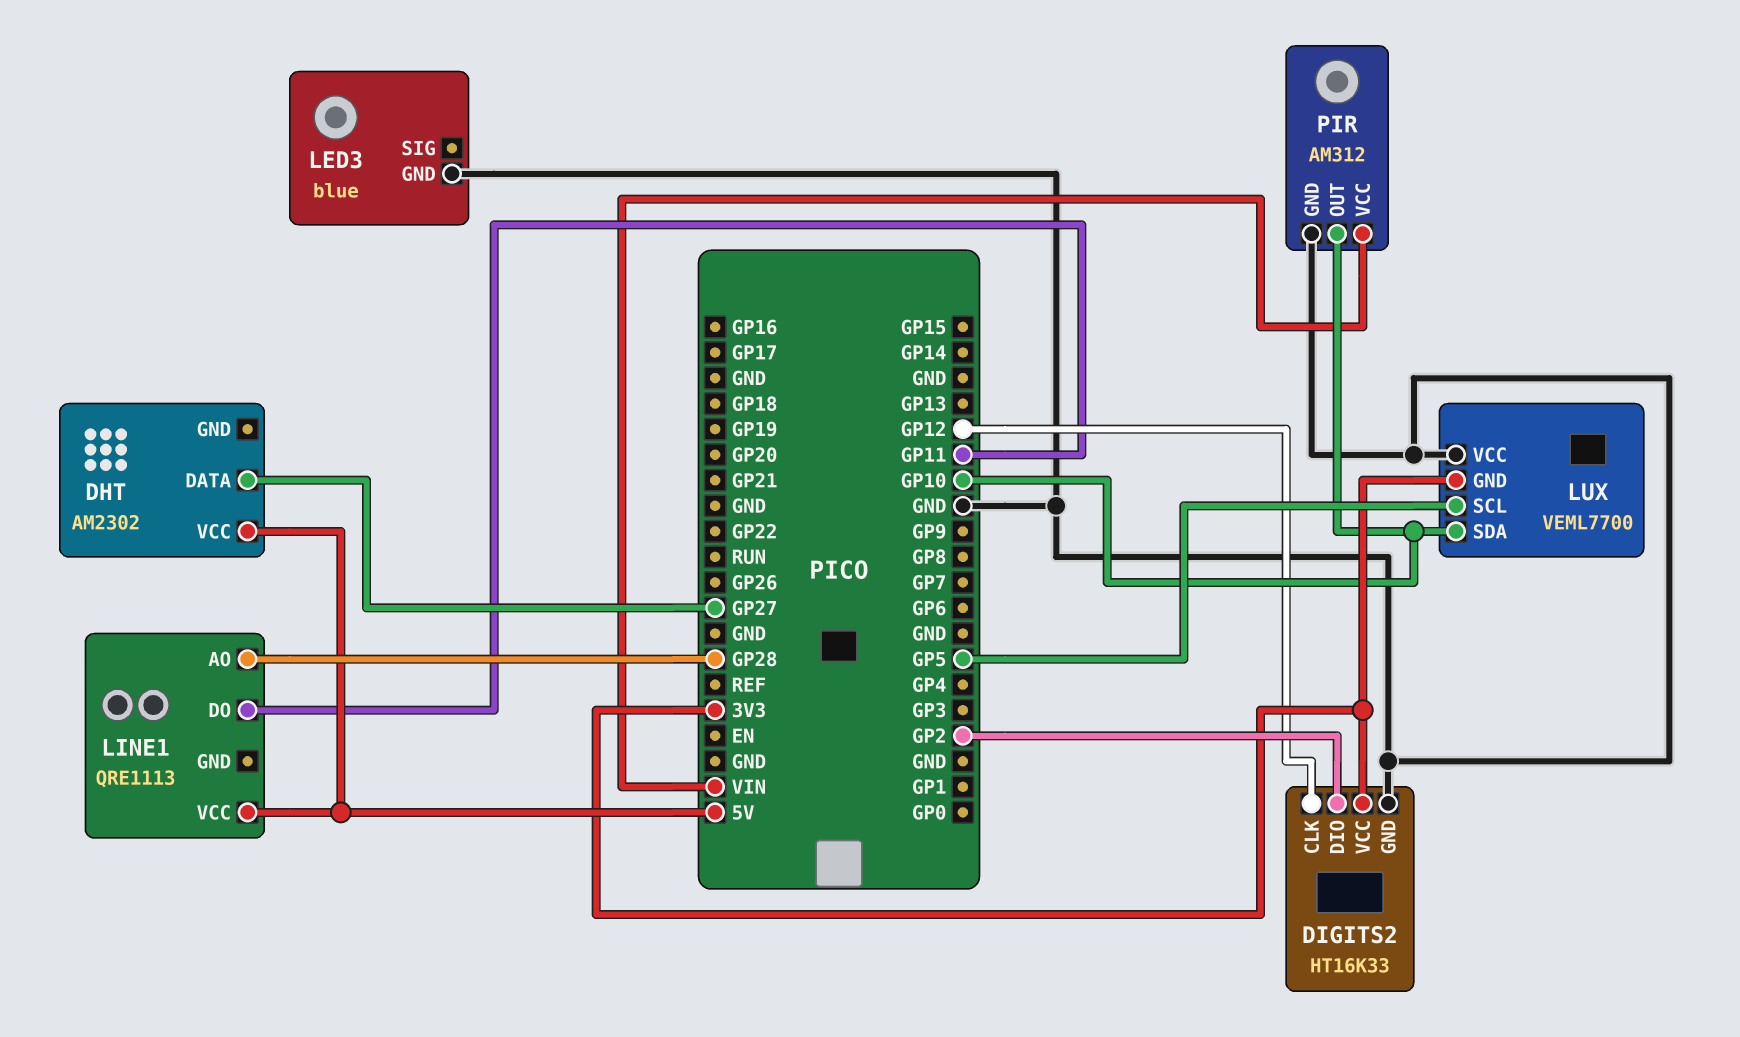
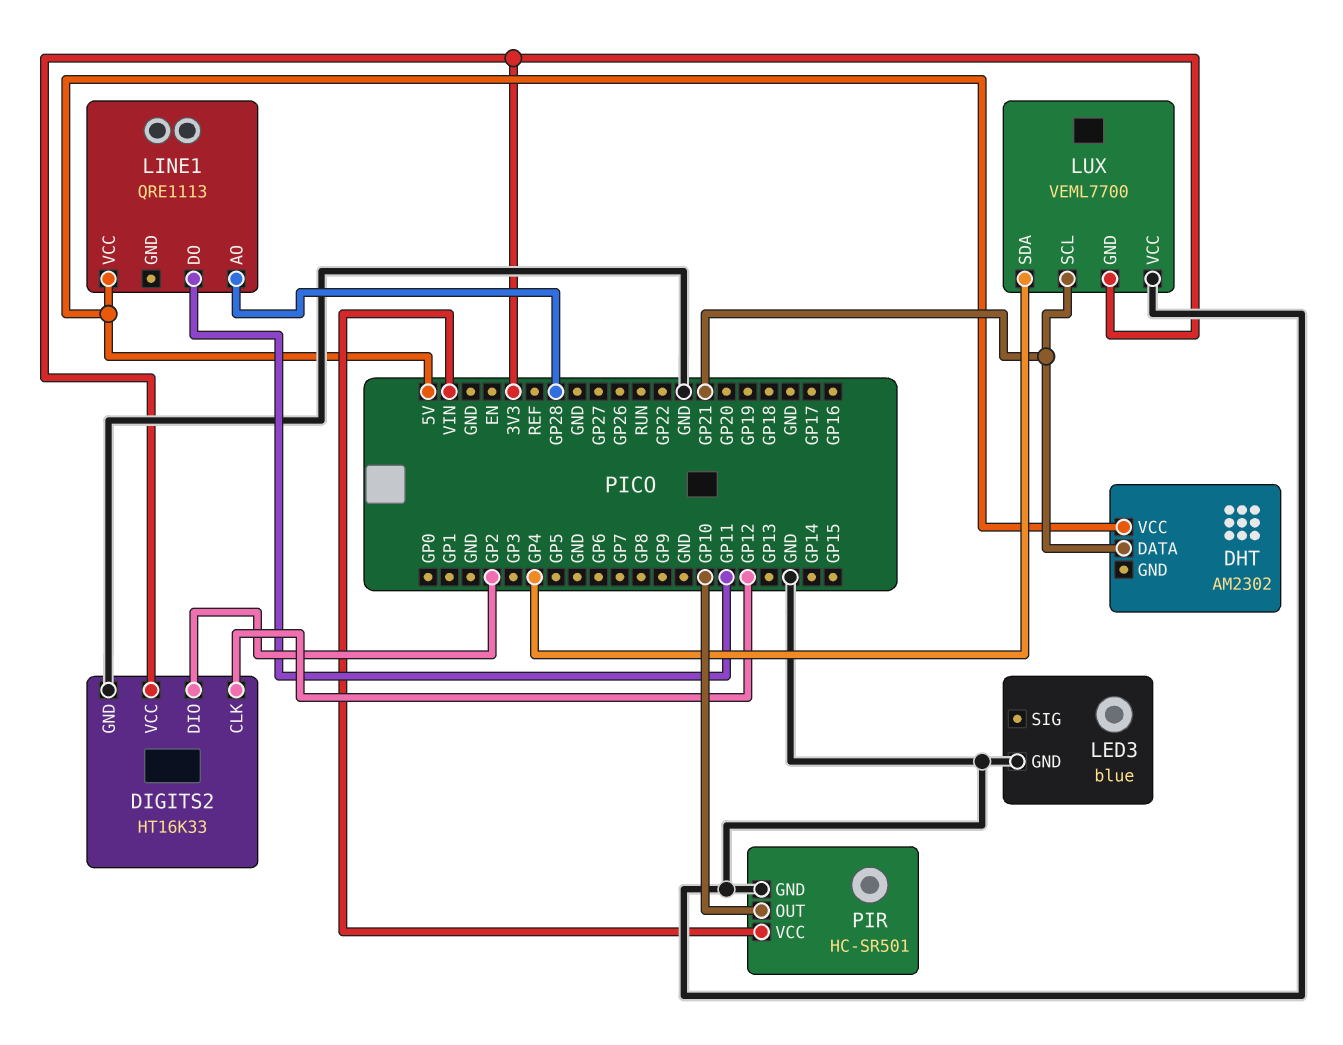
DHT pin DATA: GP27 -> GP21
LUX pin SCL: GP5 -> GP21
LUX pin SDA: GP10 -> GP4
PIR: AM312 -> HC-SR501

